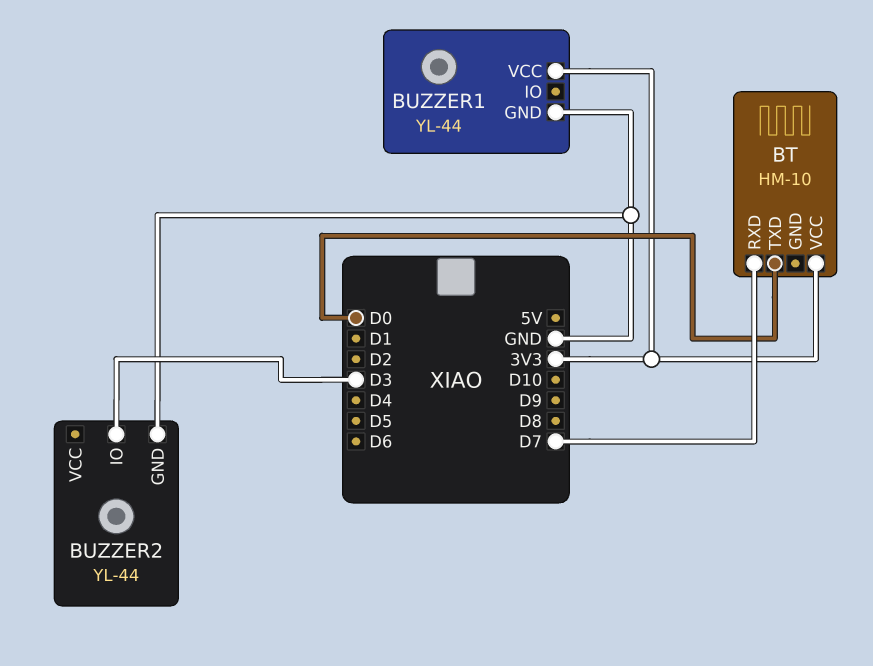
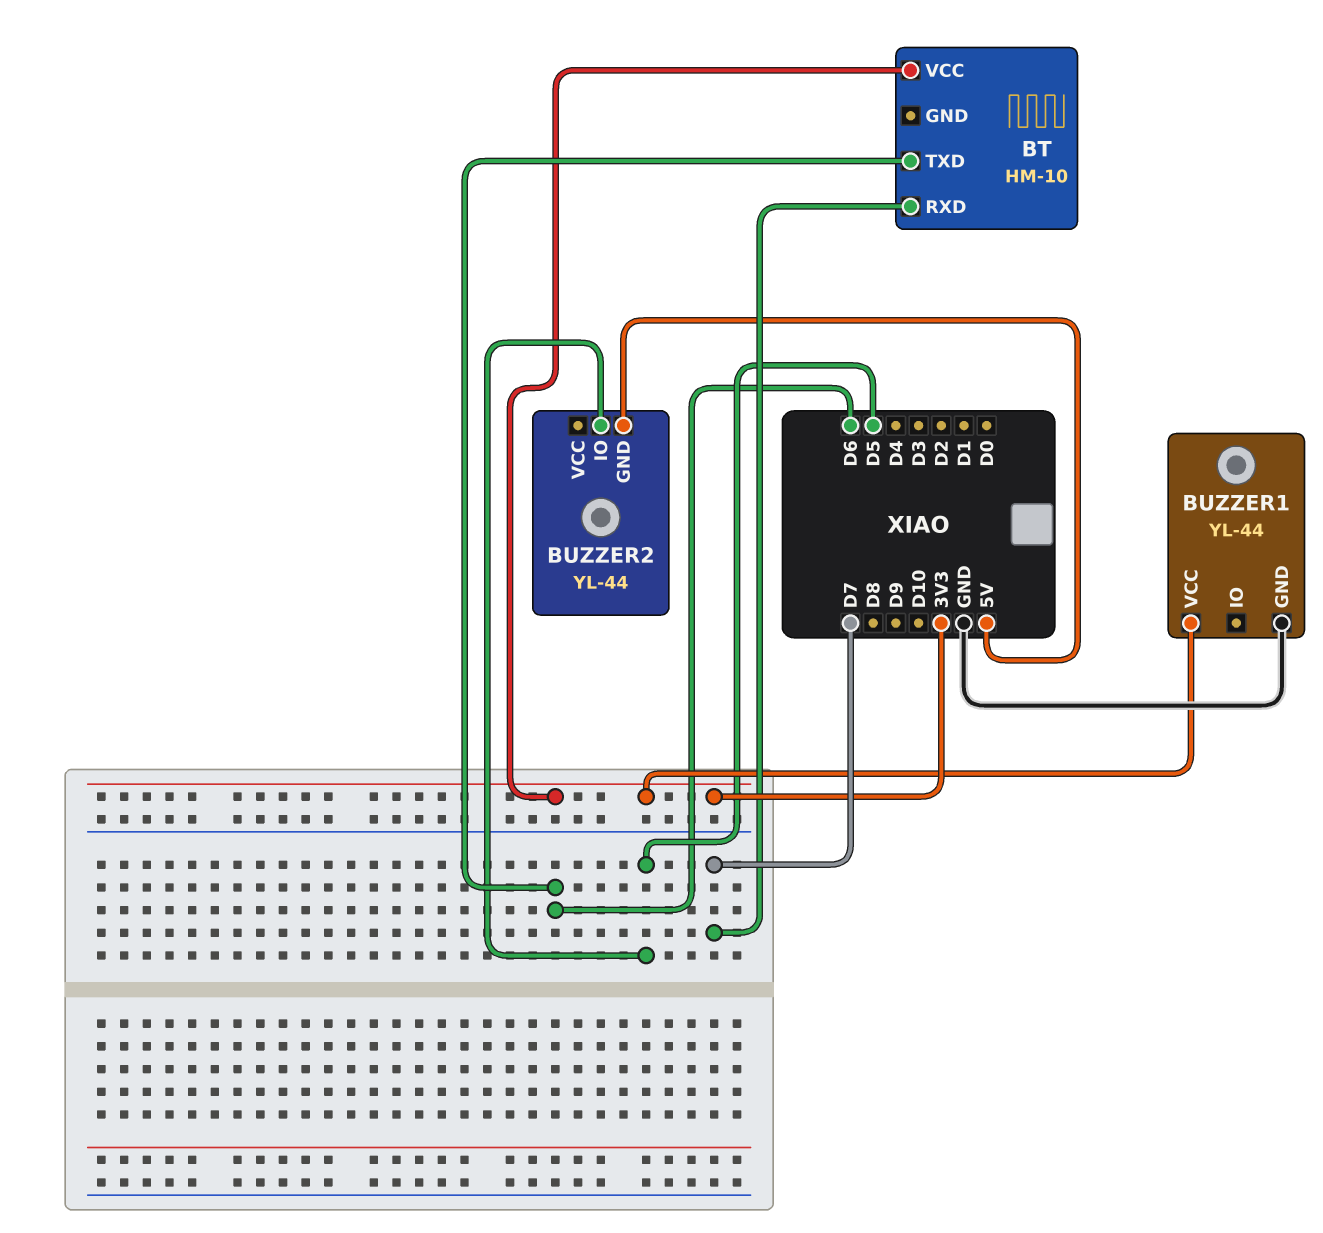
BT pin TXD: D0 -> D6
BUZZER2 pin GND: GND -> 5V
BUZZER2 pin IO: D3 -> D5

